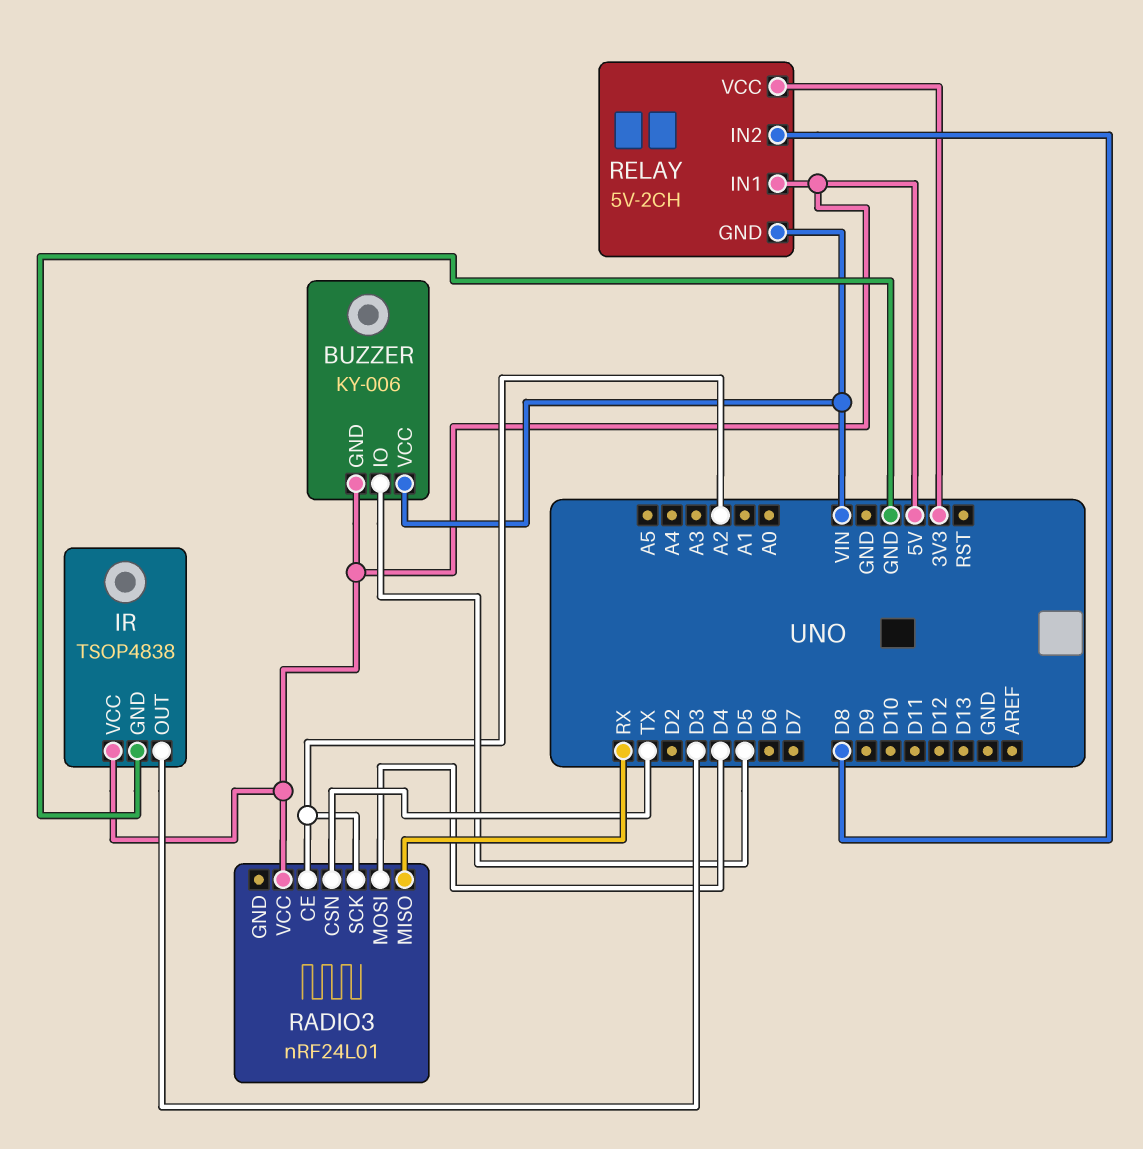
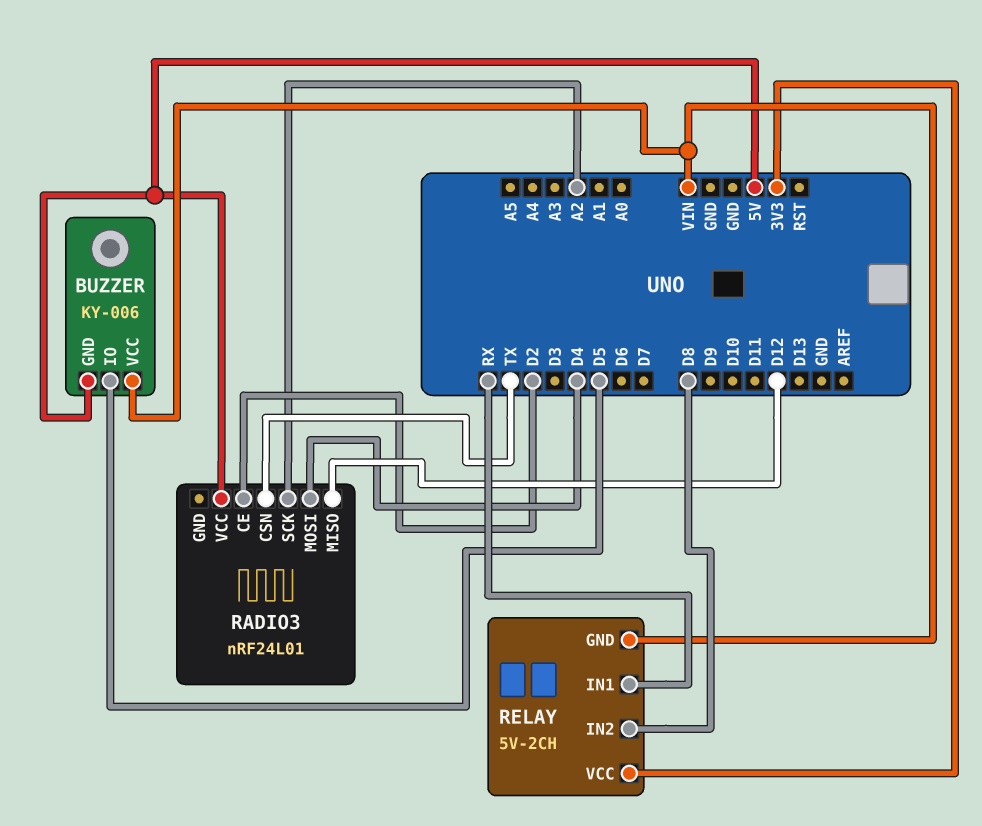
IR: TSOP4838 -> none
IR pin GND: GND -> none
IR pin OUT: D3 -> none
IR pin VCC: 5V -> none
RADIO3 pin CE: A2 -> D2
RADIO3 pin MISO: RX -> D12
RELAY pin IN1: 5V -> RX

